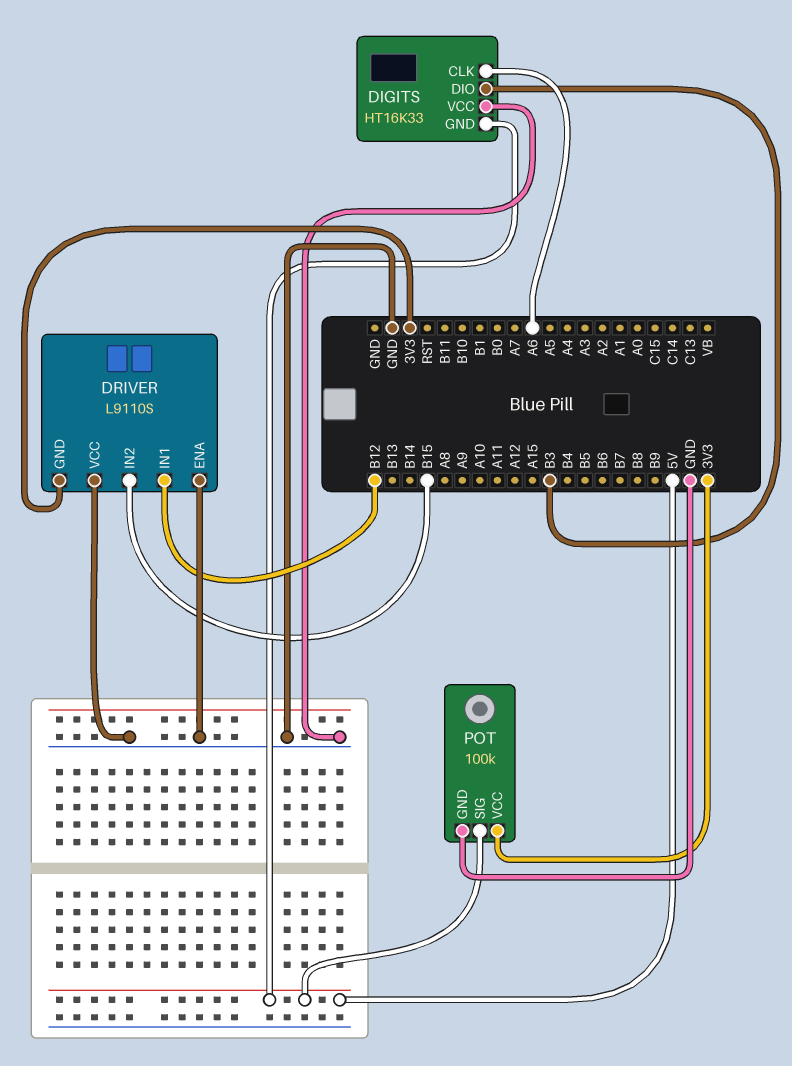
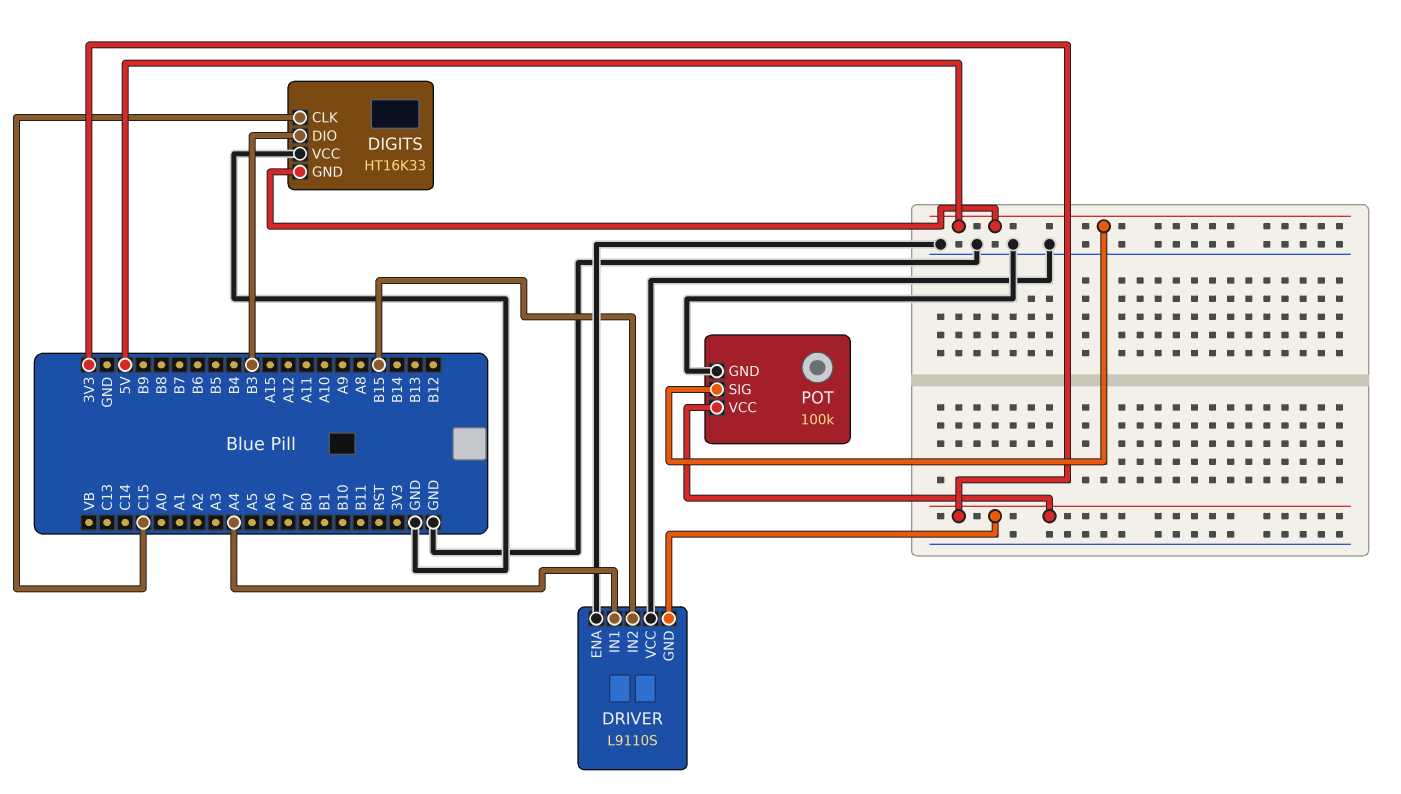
DIGITS pin CLK: A6 -> C15
DRIVER pin IN1: B12 -> A4

